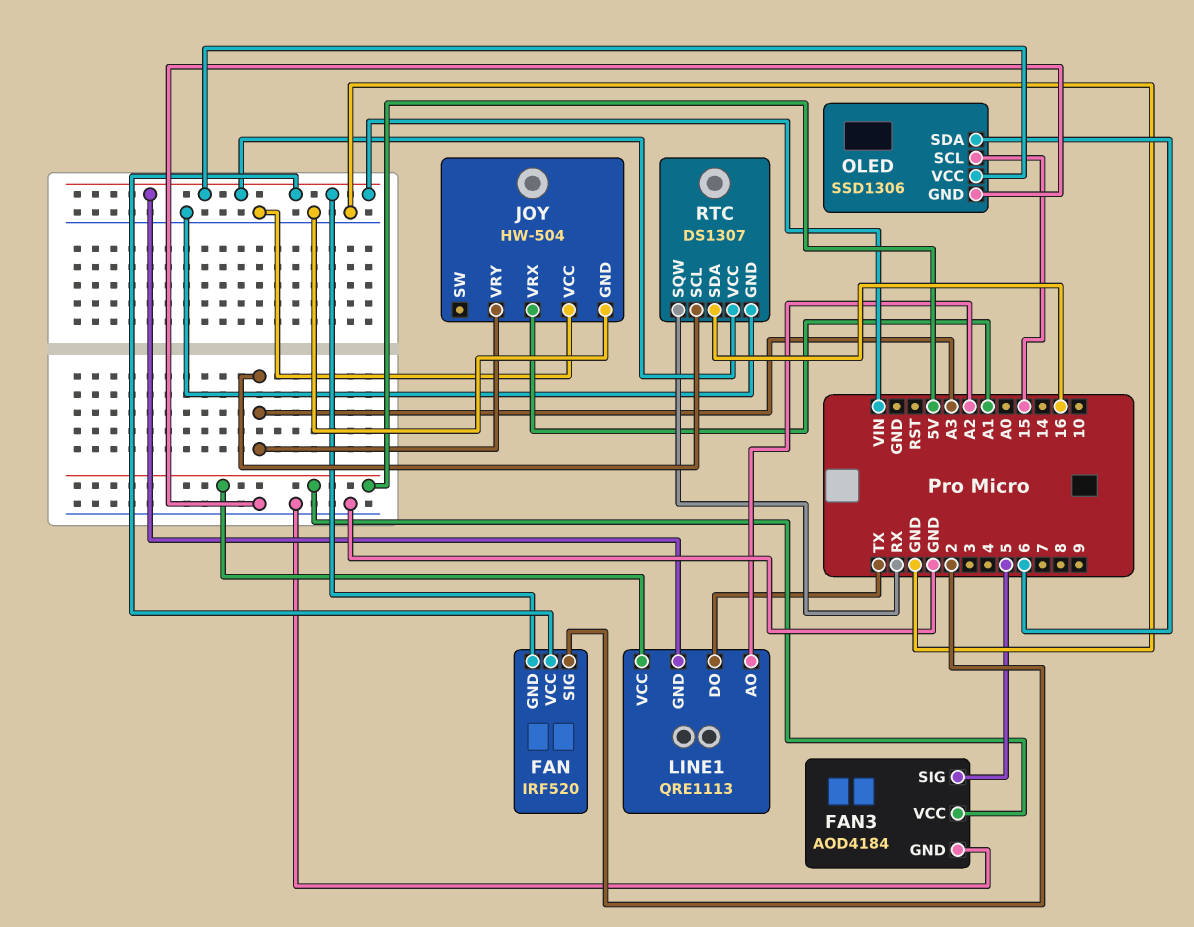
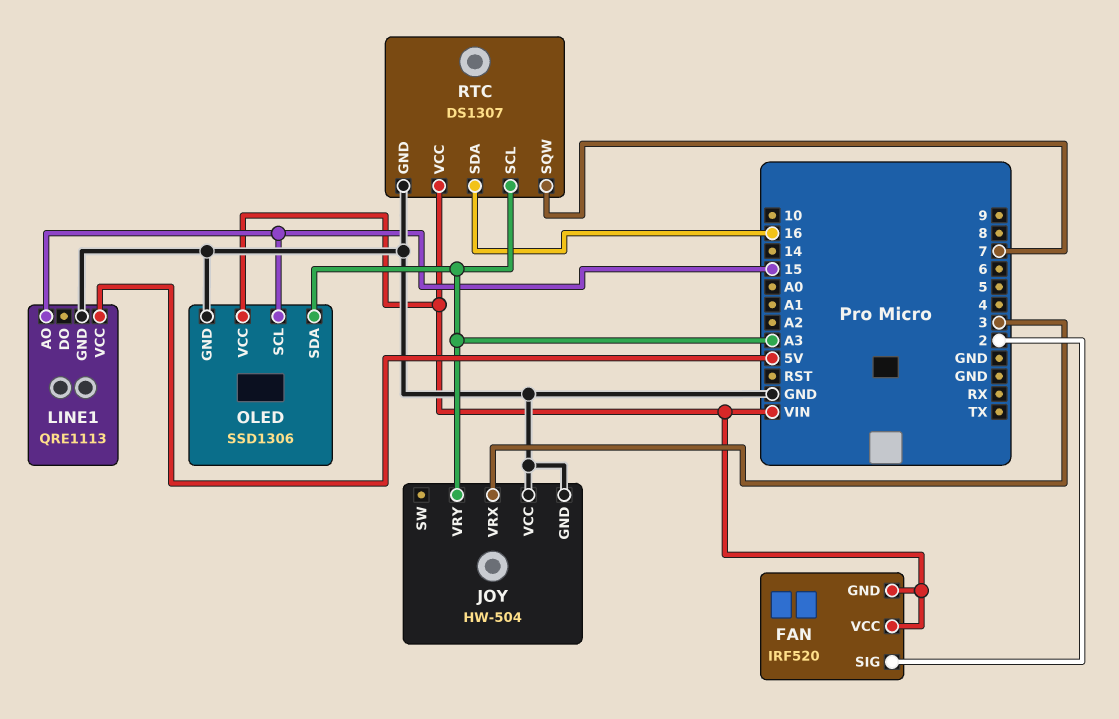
FAN3: AOD4184 -> none
FAN3 pin GND: GND -> none
FAN3 pin SIG: 5 -> none
FAN3 pin VCC: 5V -> none
JOY pin VRX: A1 -> 3
LINE1 pin AO: A2 -> 15
LINE1 pin DO: TX -> none
LINE1 pin GND: VIN -> GND
OLED pin SDA: 6 -> A3
RTC pin SQW: RX -> 7

